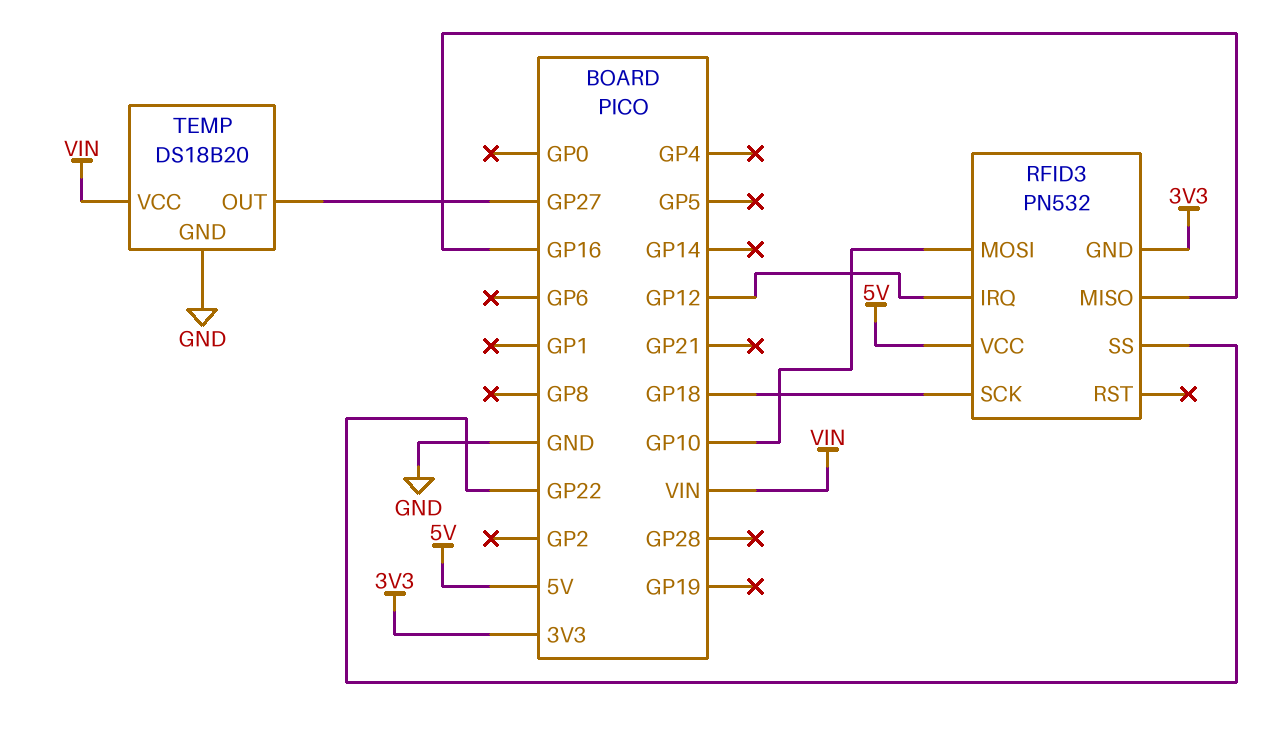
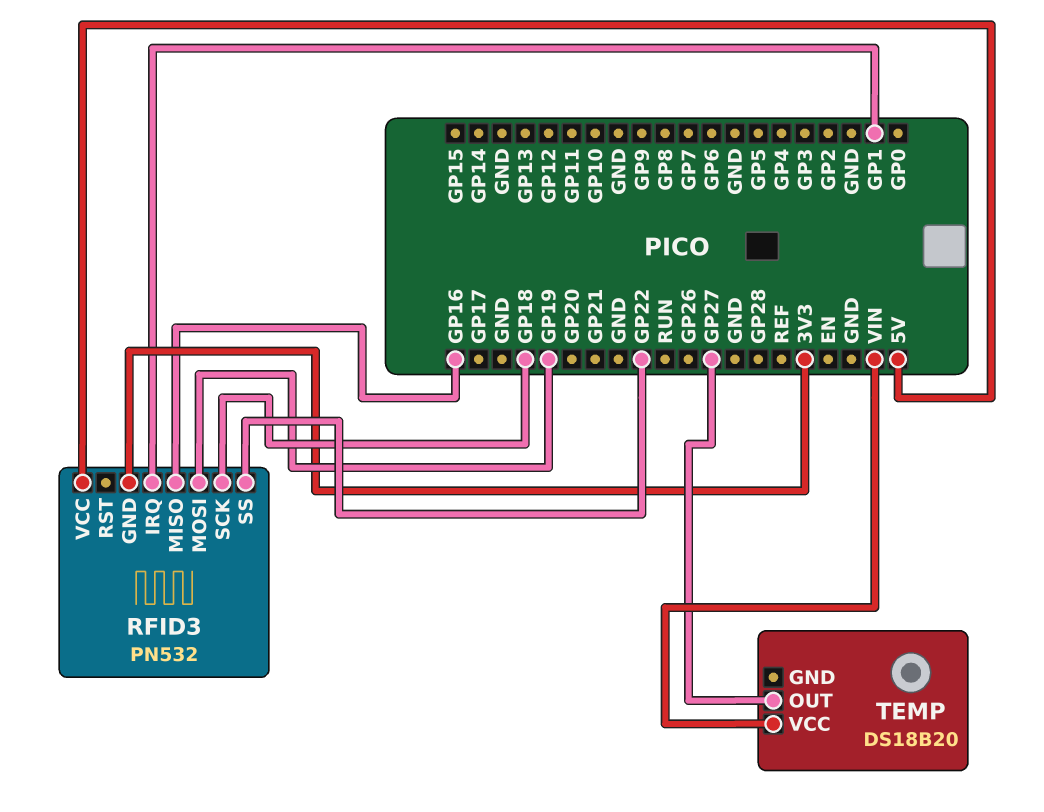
RFID3 pin IRQ: GP12 -> GP1
RFID3 pin MOSI: GP10 -> GP19
TEMP pin GND: GND -> none

